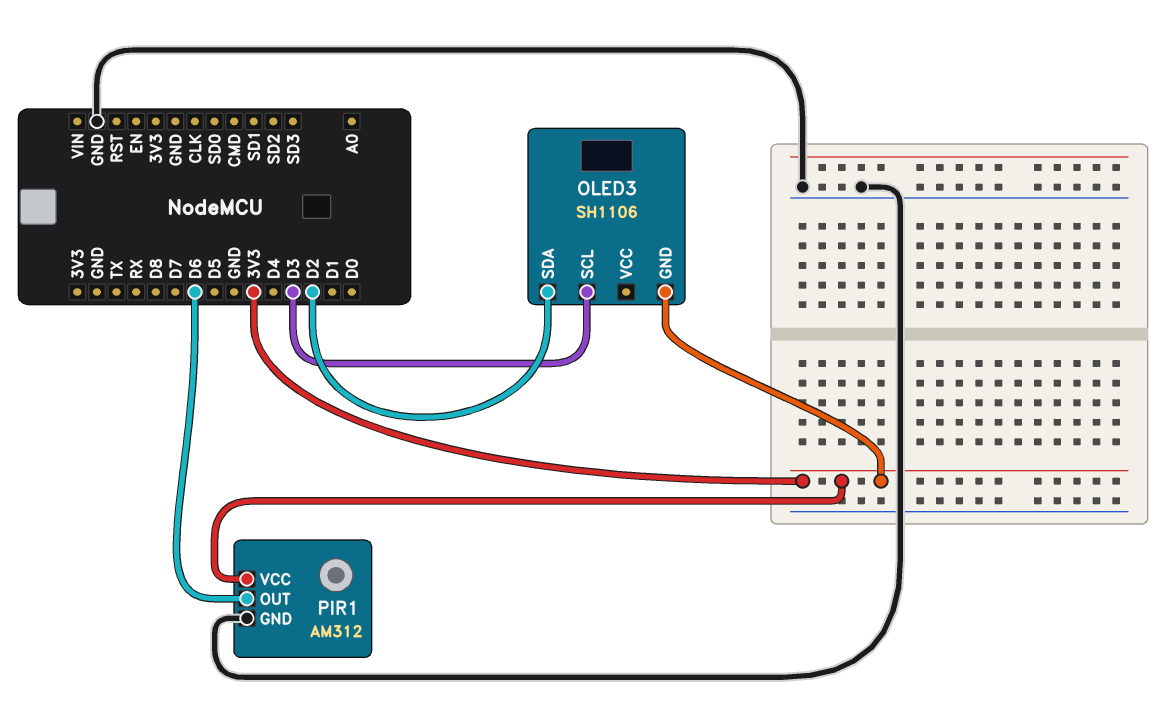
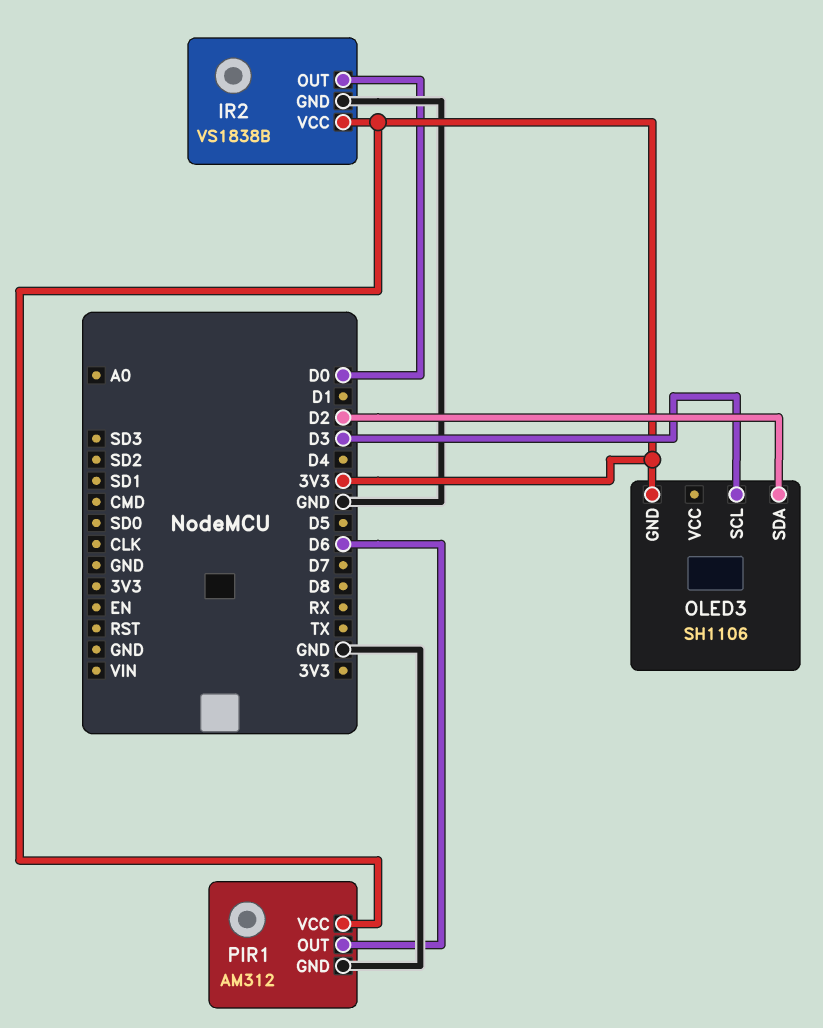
IR2: none -> VS1838B
IR2 pin GND: none -> GND
IR2 pin OUT: none -> D0
IR2 pin VCC: none -> 3V3

